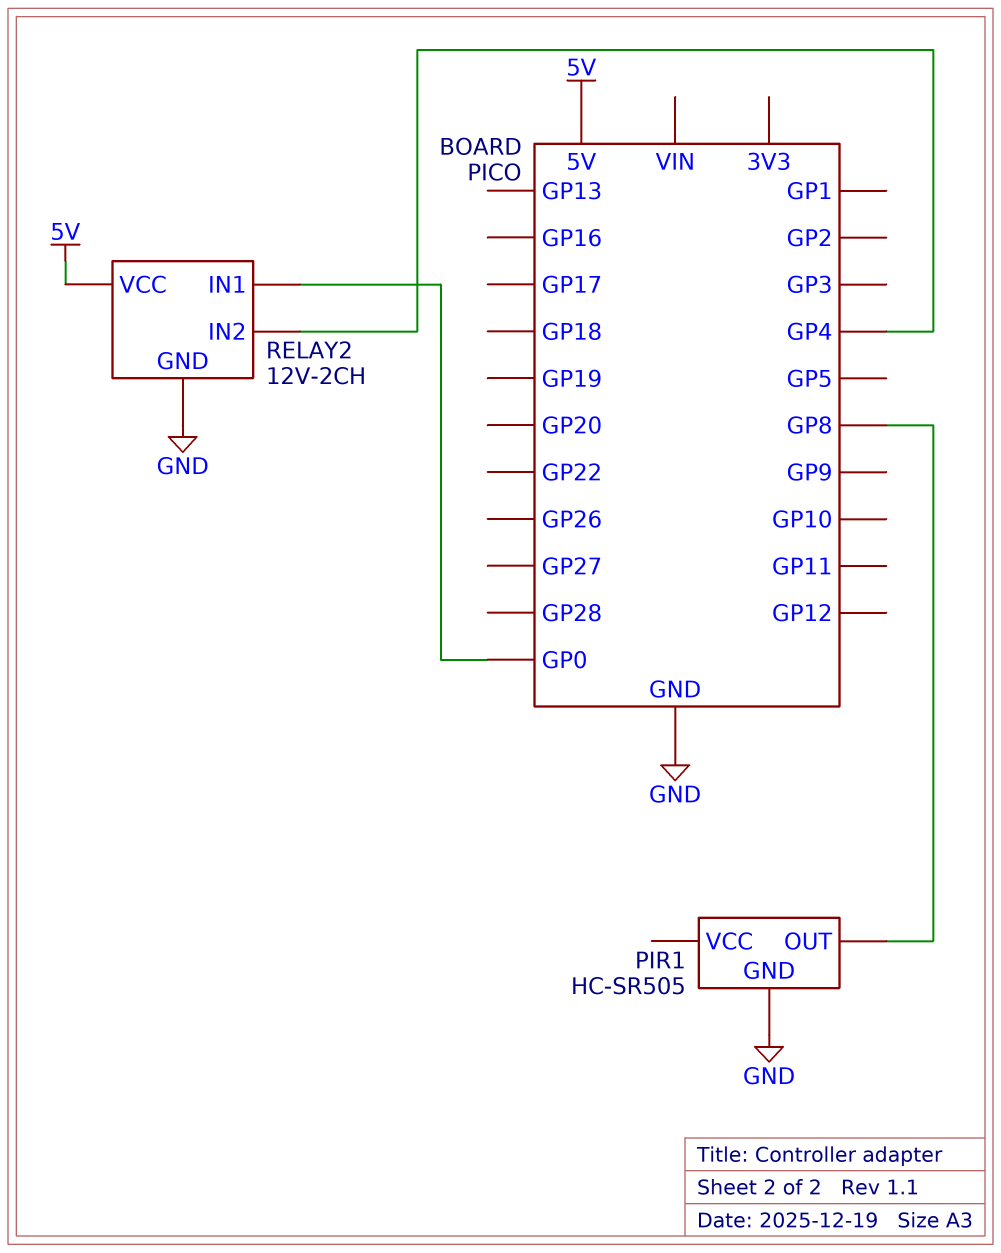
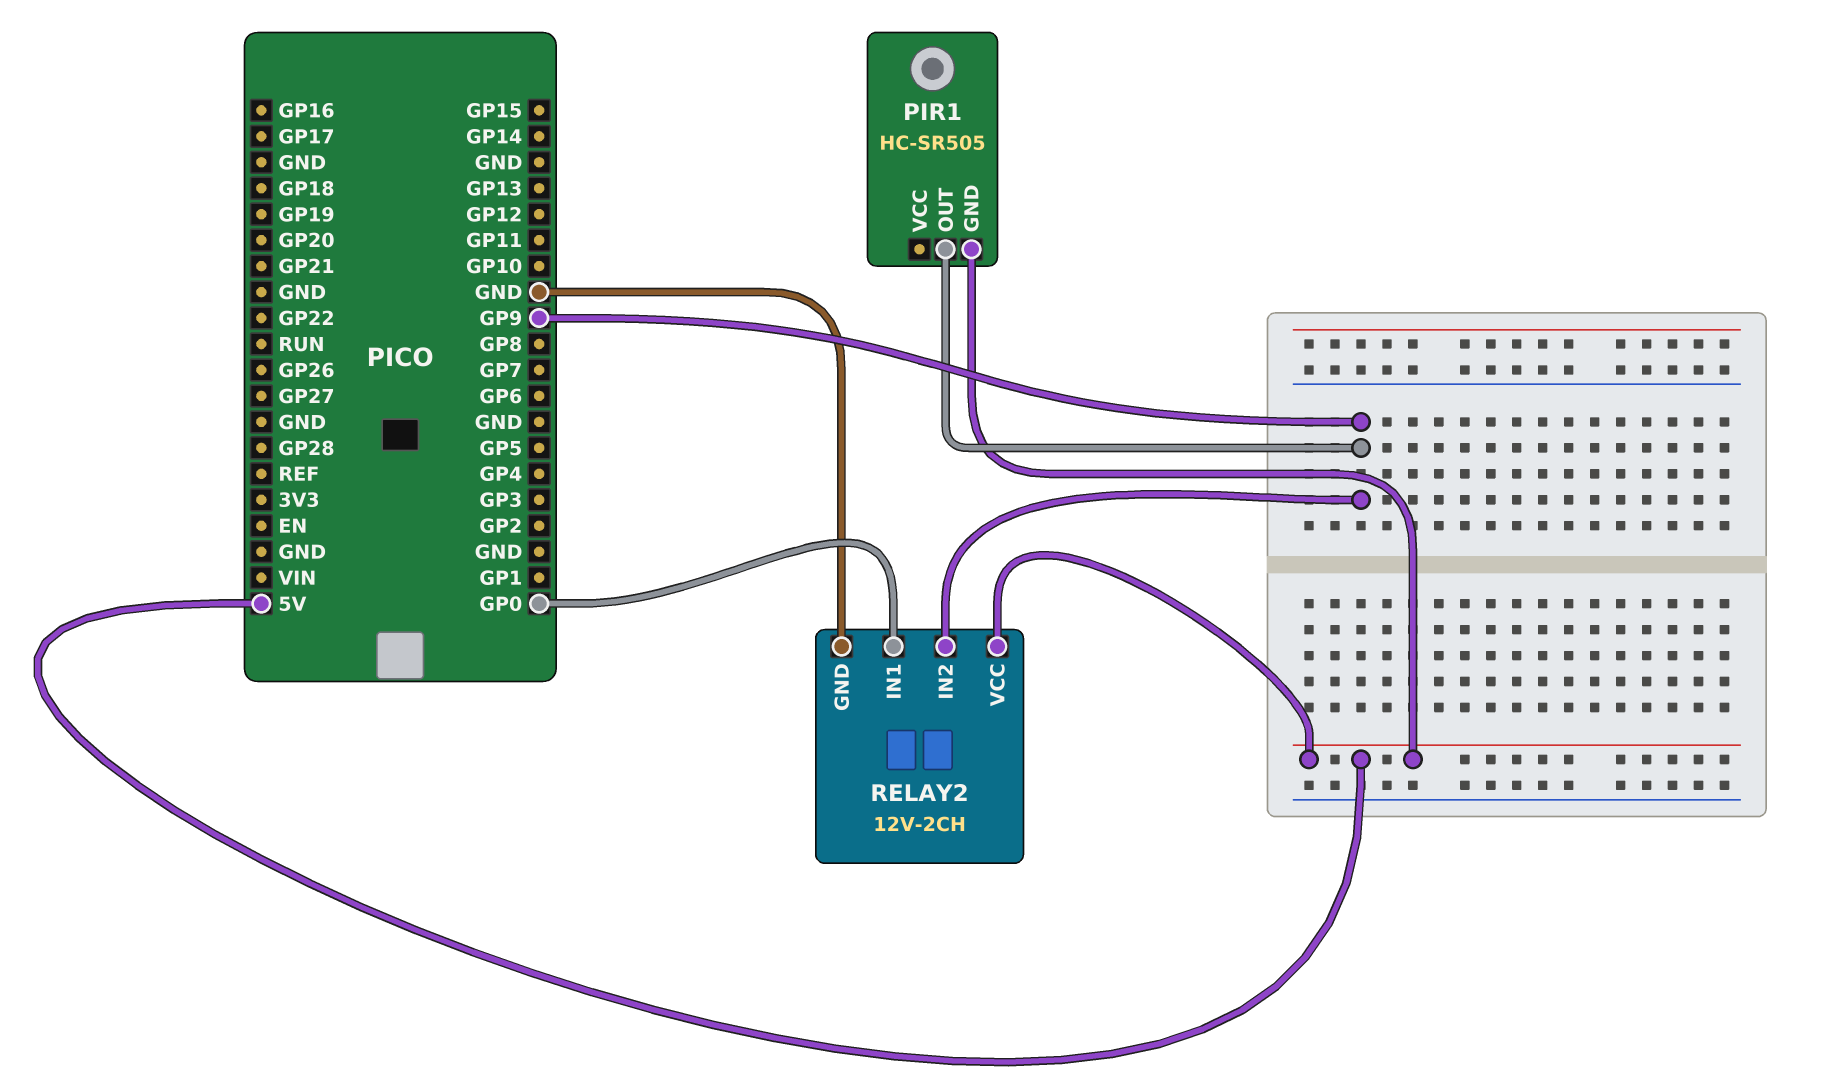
PIR1 pin GND: GND -> 5V
PIR1 pin OUT: GP8 -> GP9
RELAY2 pin IN2: GP4 -> GP9

